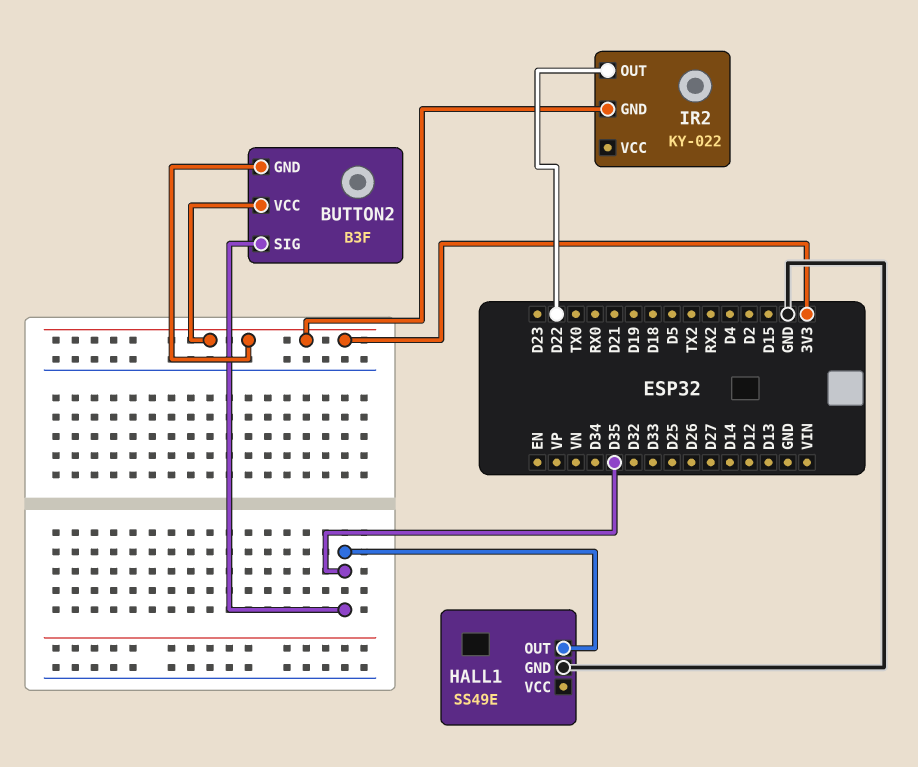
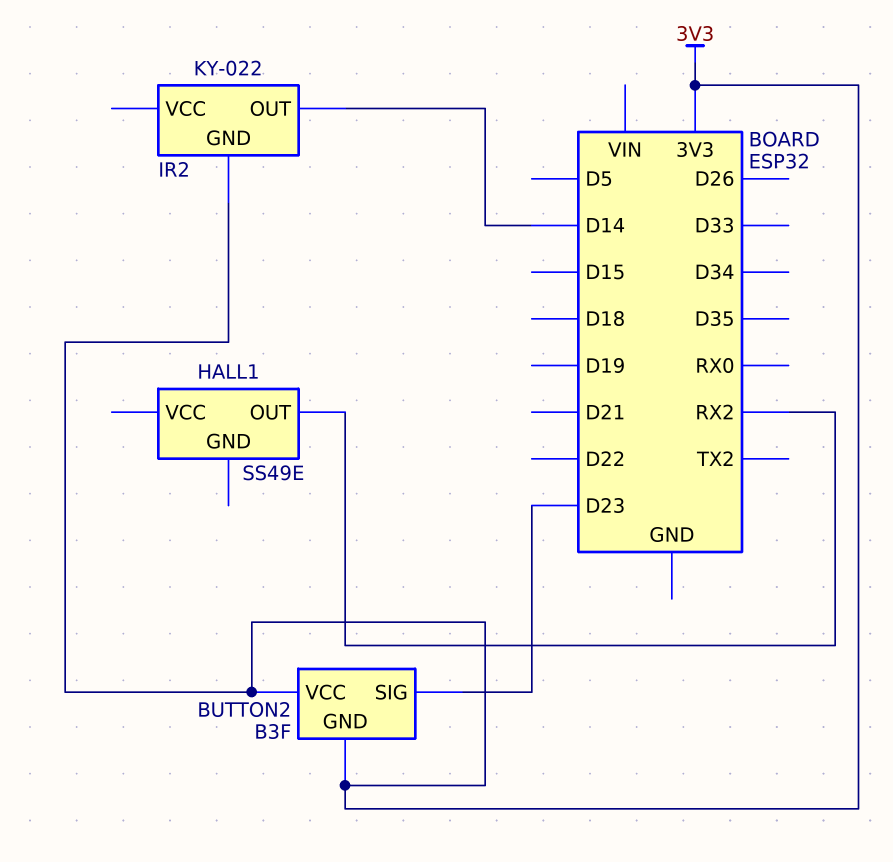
BUTTON2 pin SIG: D35 -> D23
HALL1 pin GND: GND -> none
HALL1 pin OUT: D35 -> RX2
IR2 pin OUT: D22 -> D14

